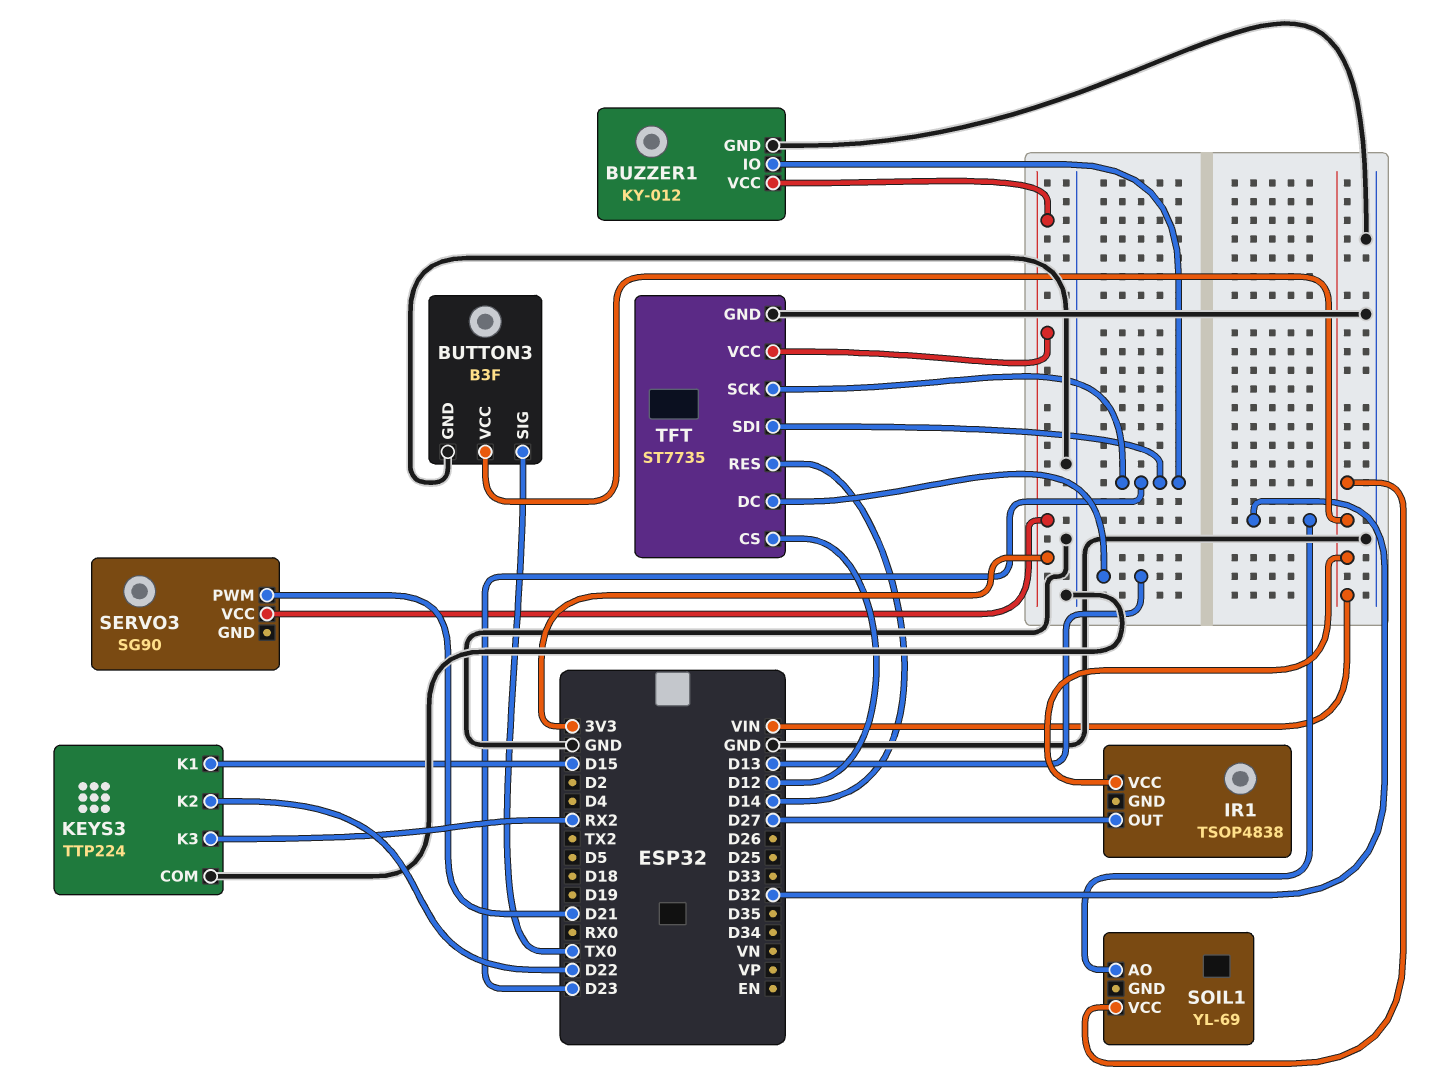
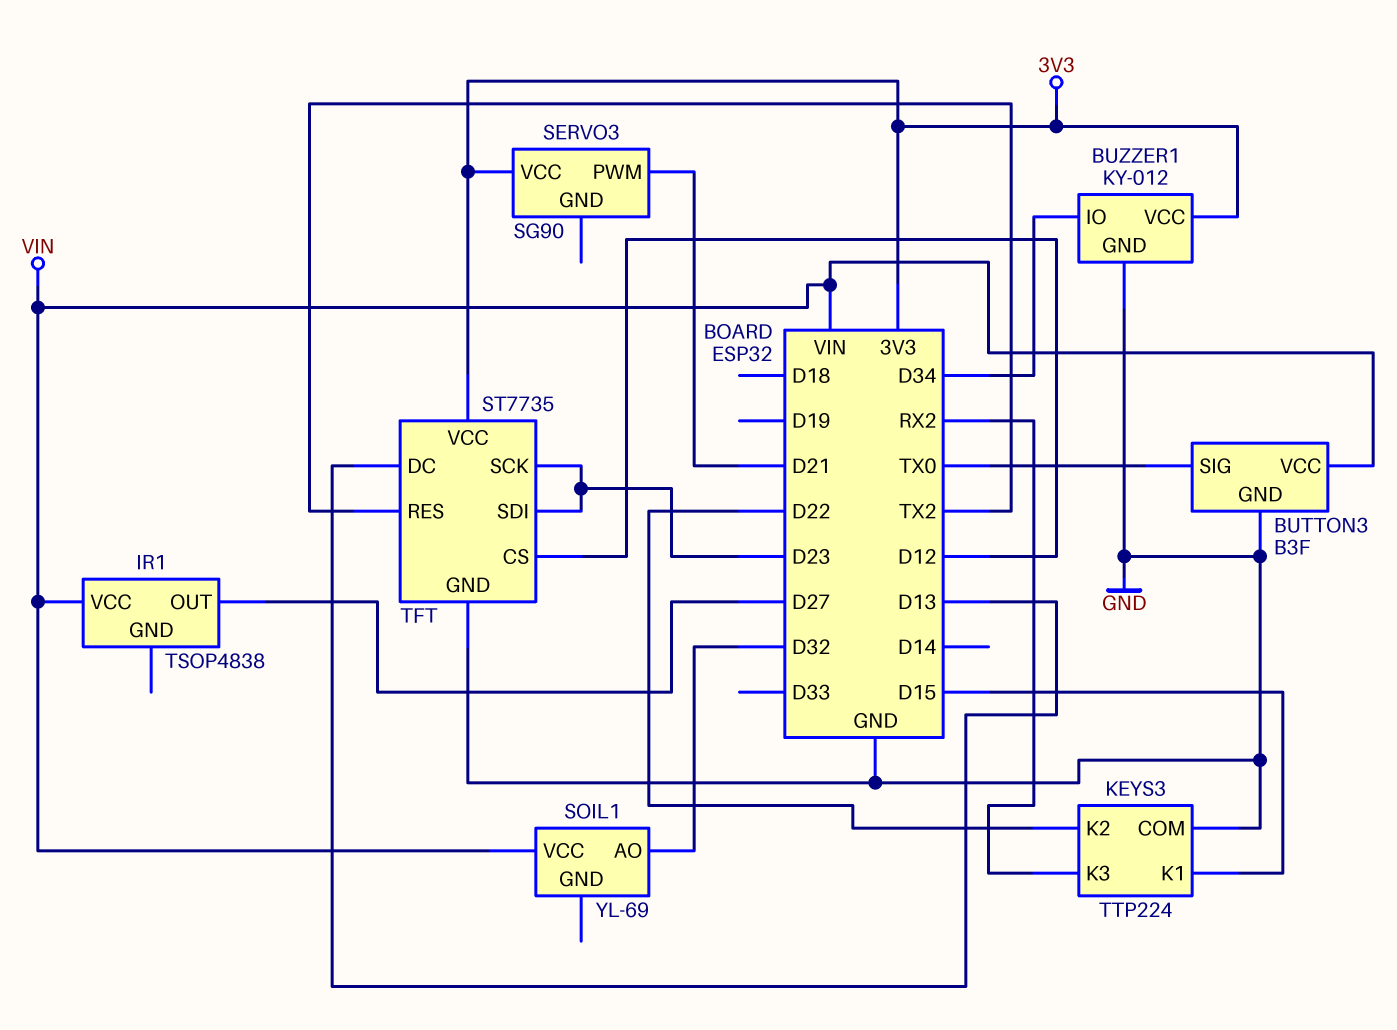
BUZZER1 pin IO: D23 -> D34
TFT pin RES: D14 -> TX2

